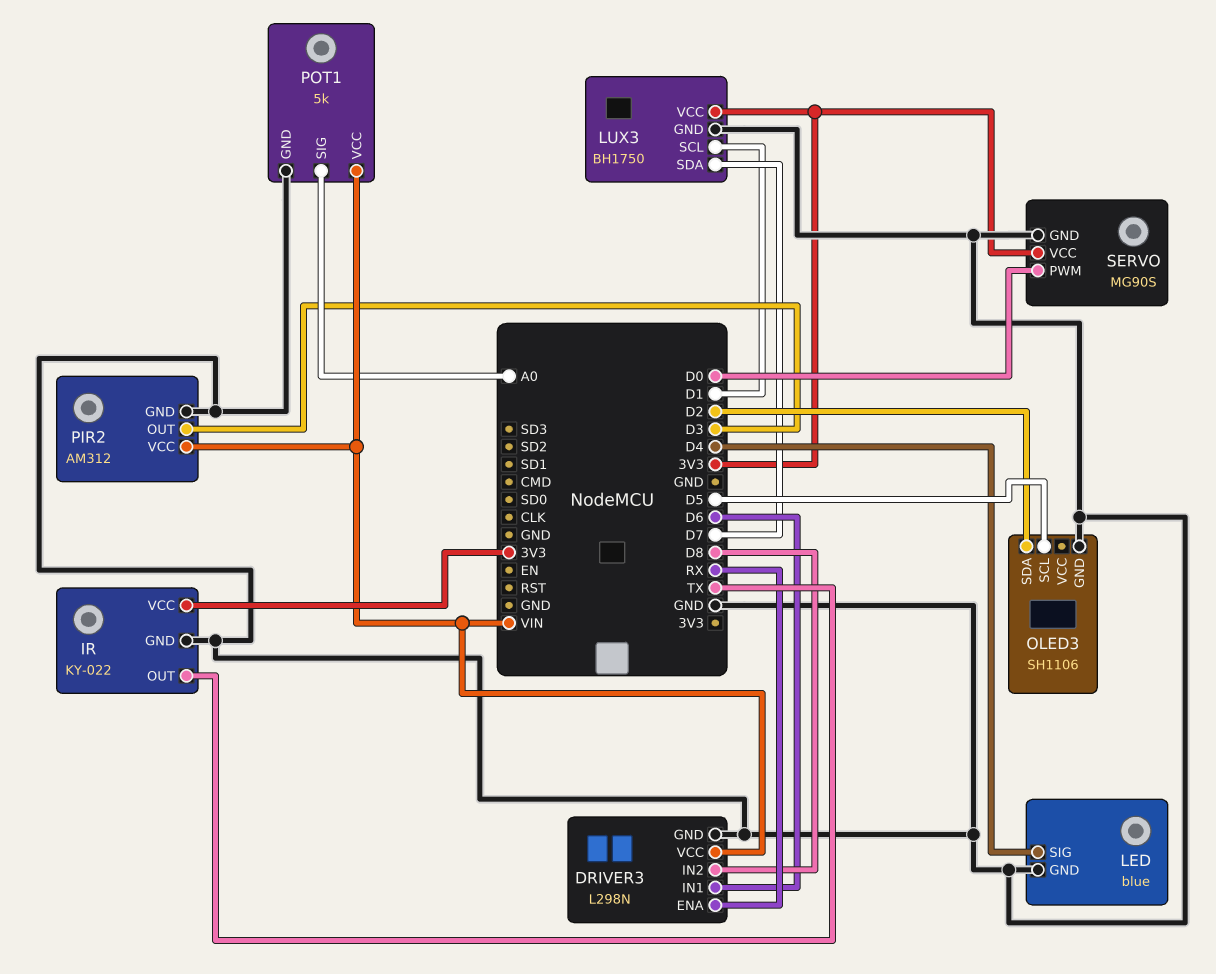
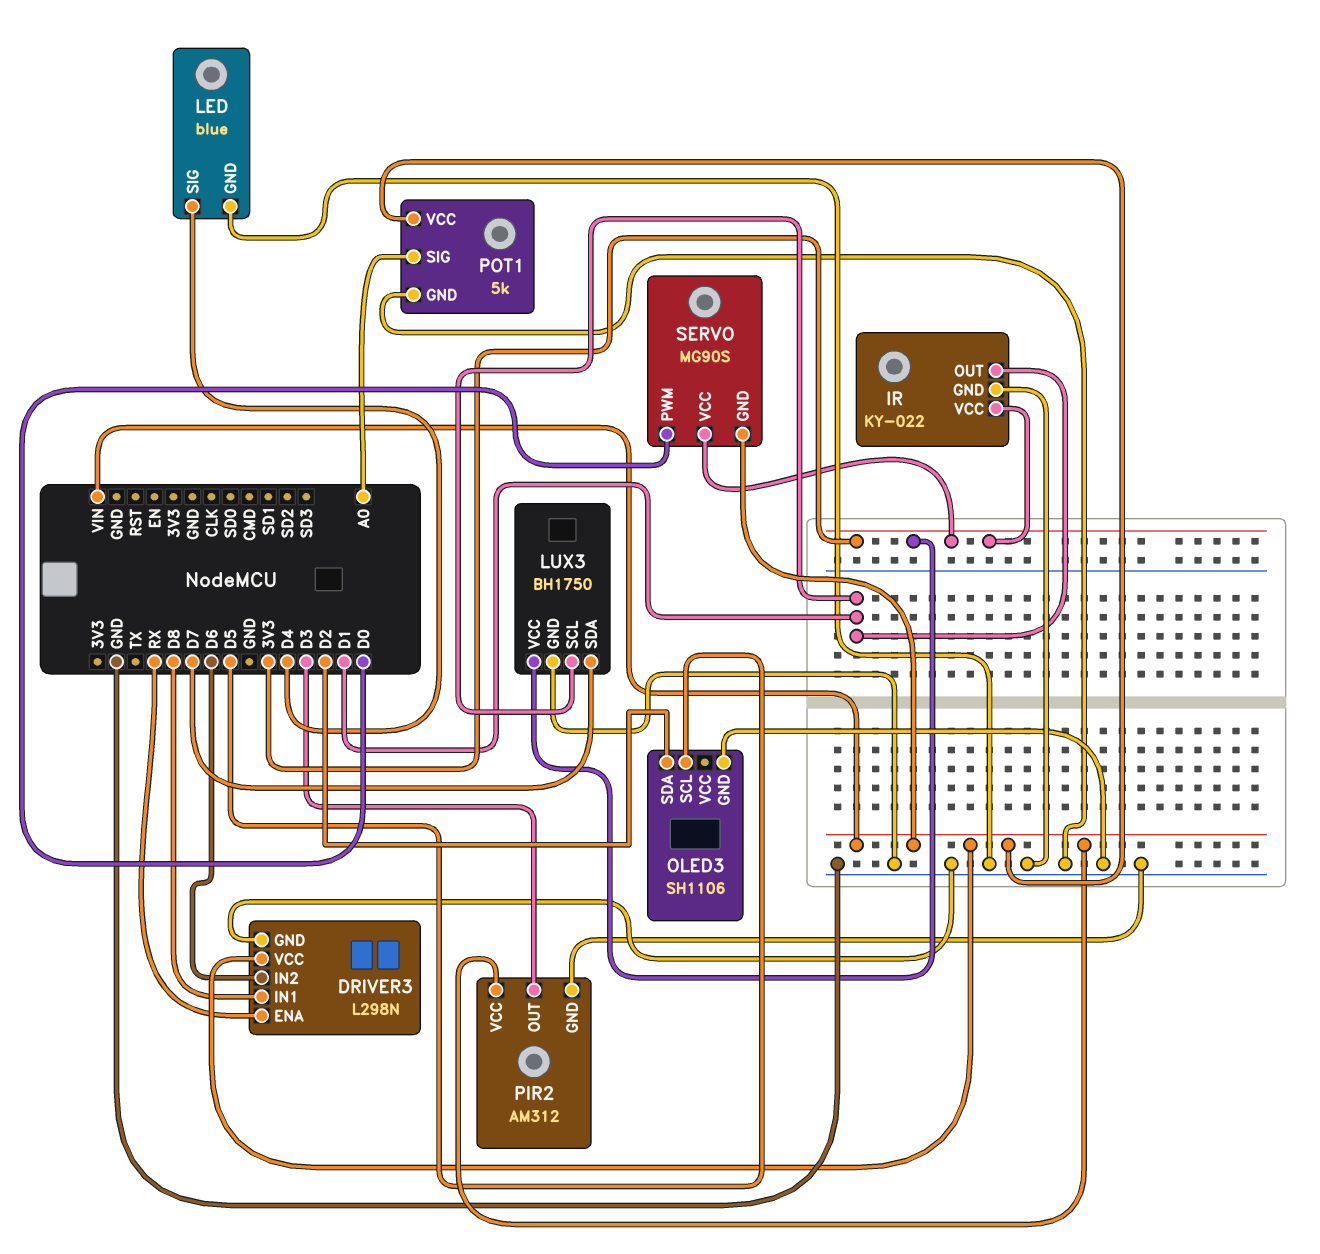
DRIVER3 pin IN1: D6 -> D8
DRIVER3 pin IN2: D8 -> D6
IR pin OUT: TX -> D1
SERVO pin GND: GND -> VIN

